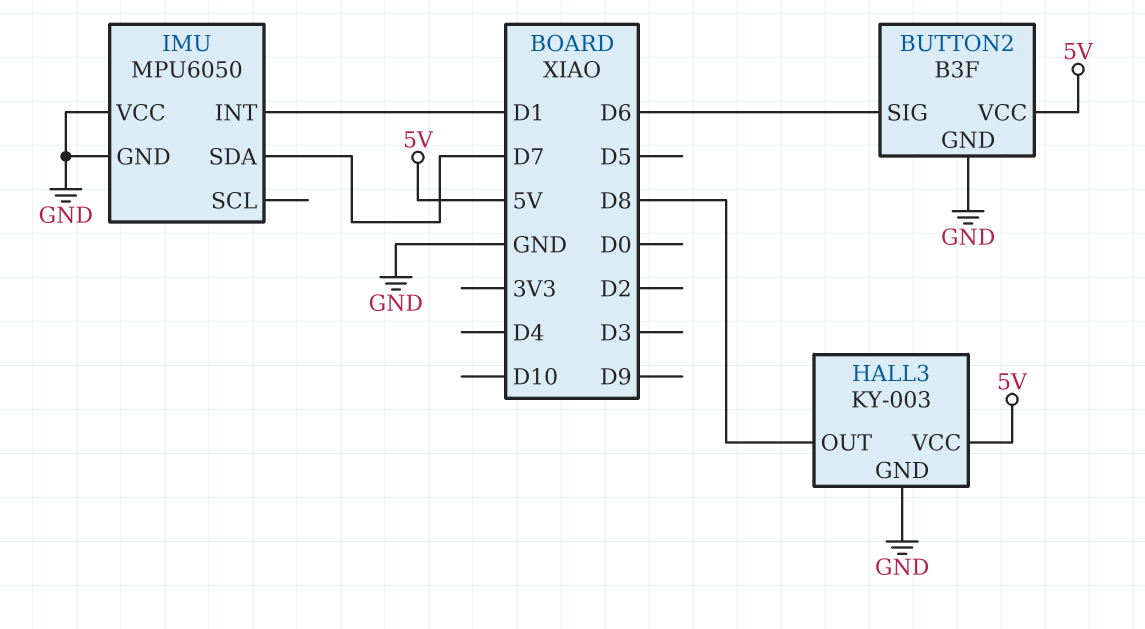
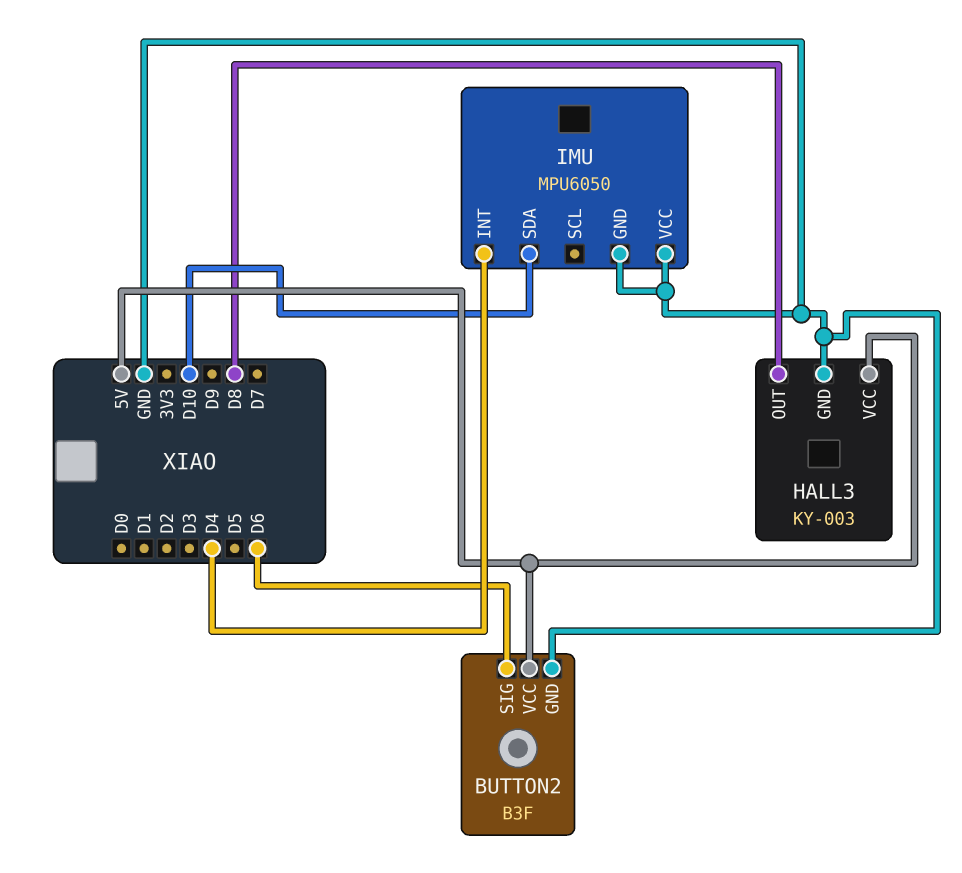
IMU pin INT: D1 -> D4
IMU pin SDA: D7 -> D10

